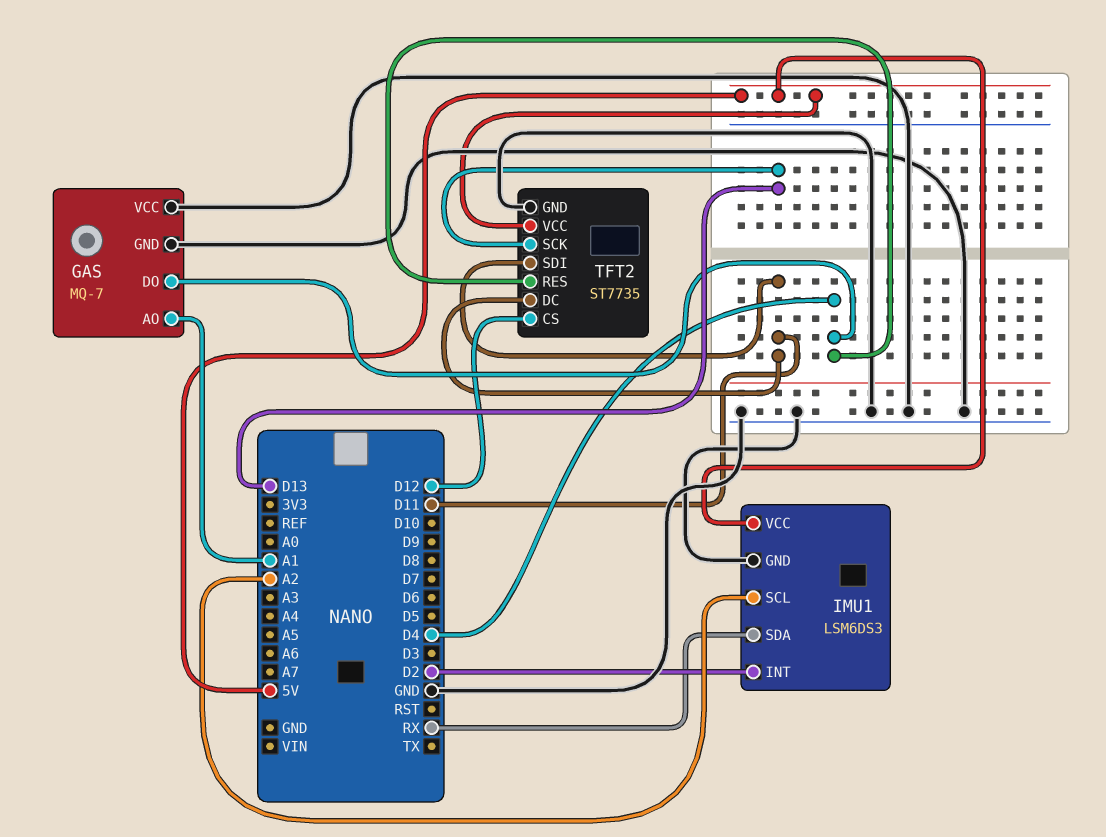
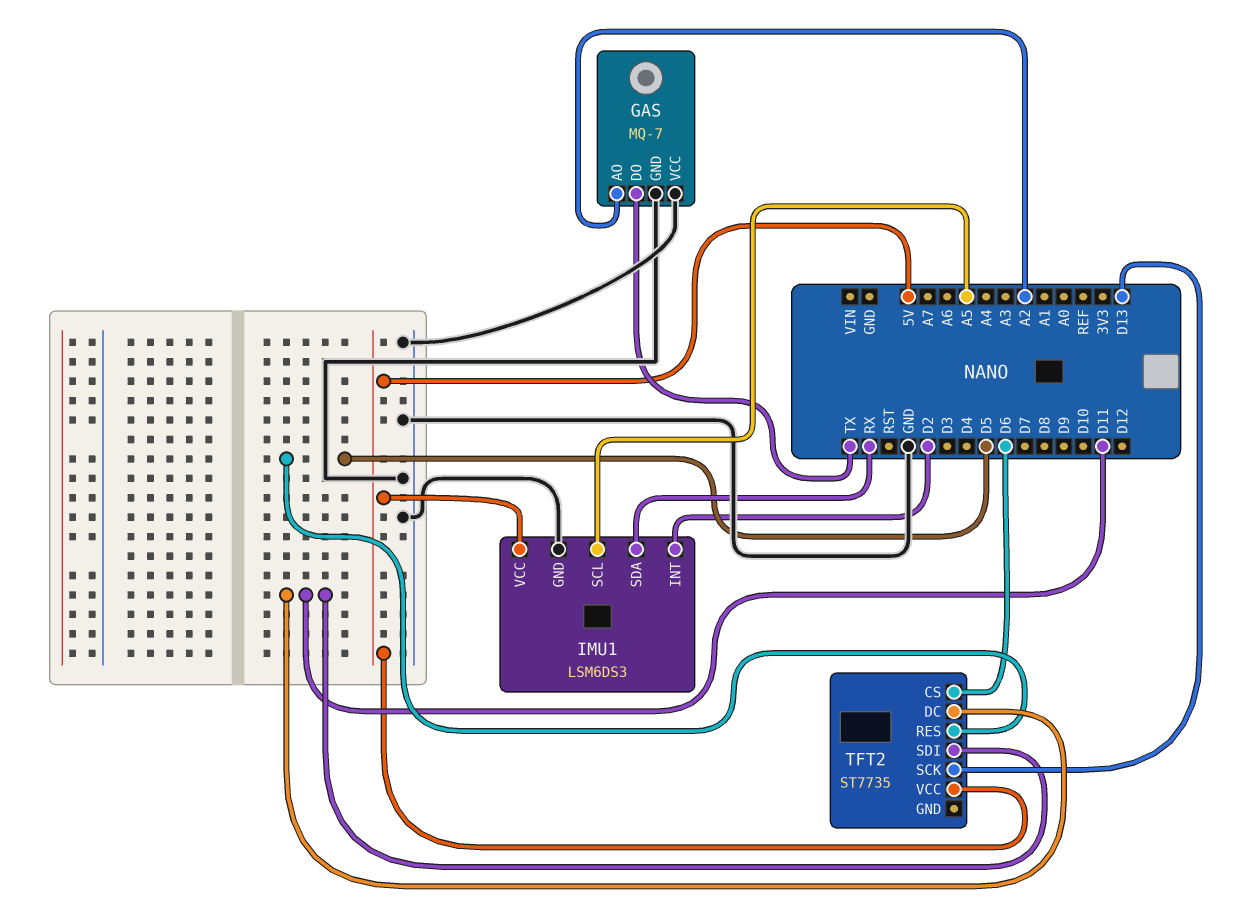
GAS pin AO: A1 -> A2
GAS pin DO: D4 -> TX
IMU1 pin SCL: A2 -> A5
TFT2 pin CS: D12 -> D6
TFT2 pin GND: GND -> none
TFT2 pin RES: D4 -> D5

